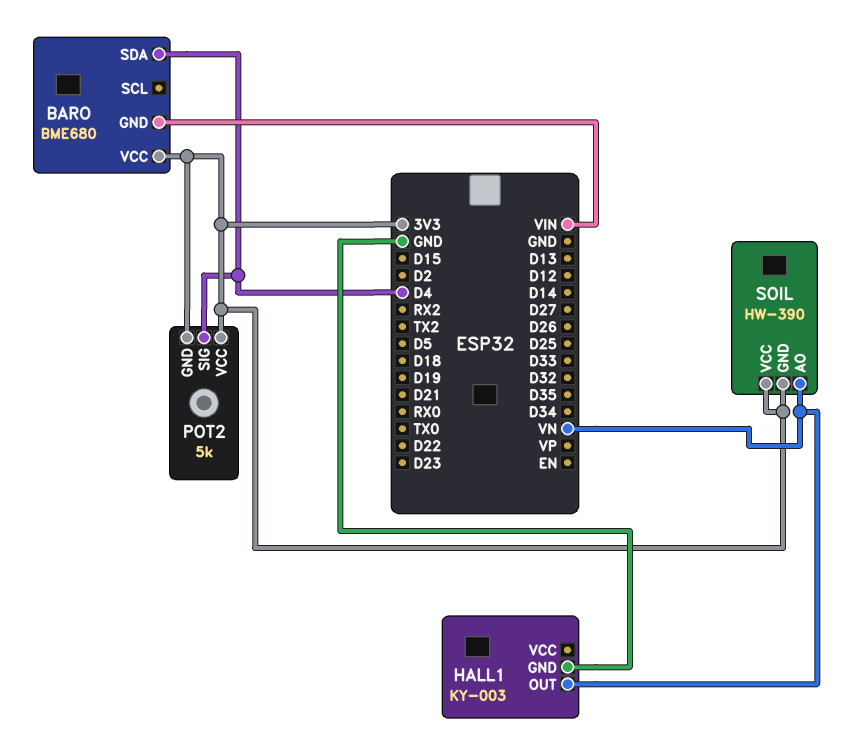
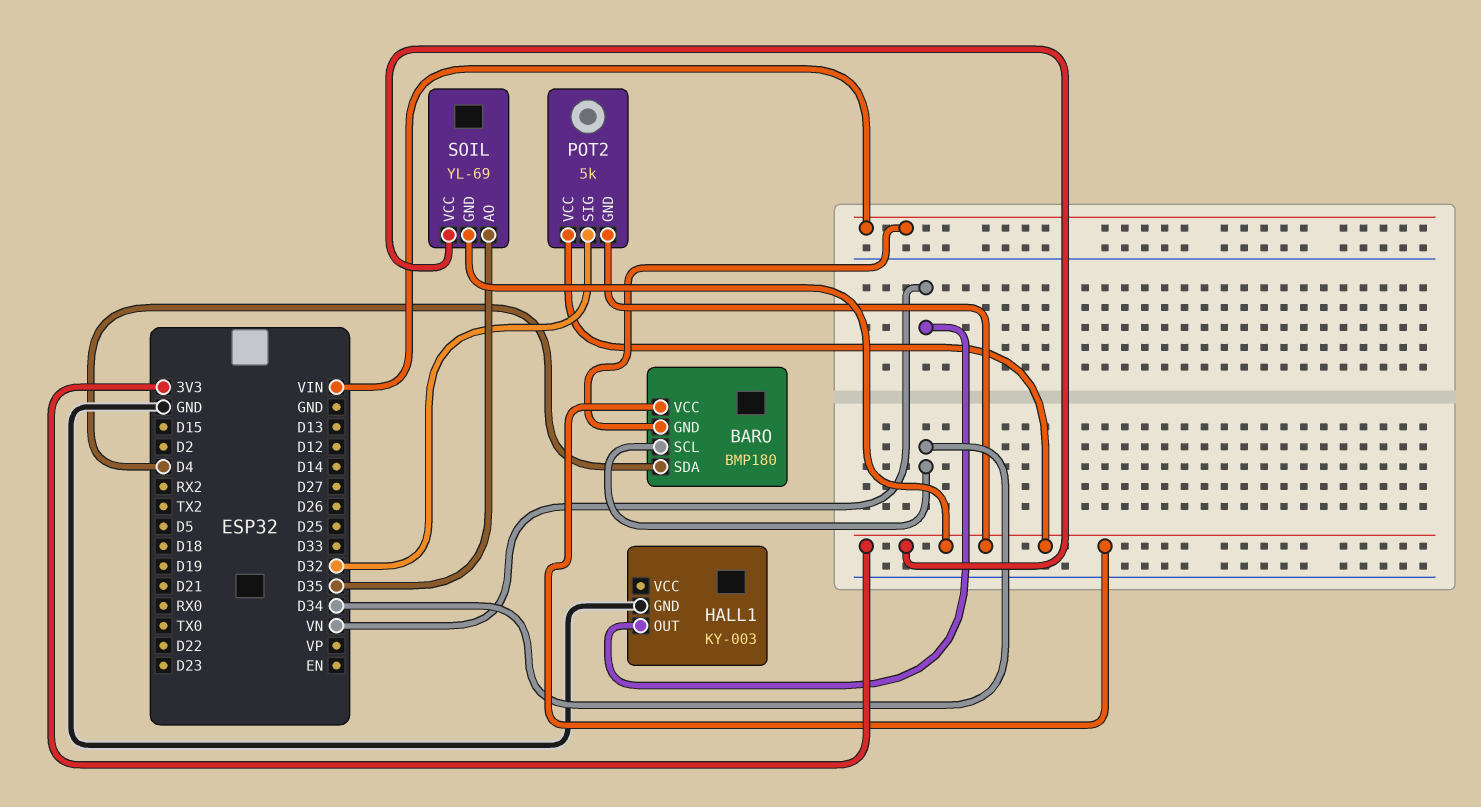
BARO: BME680 -> BMP180
BARO pin SCL: none -> D34
POT2 pin SIG: D4 -> D32
SOIL: HW-390 -> YL-69
SOIL pin AO: VN -> D35

